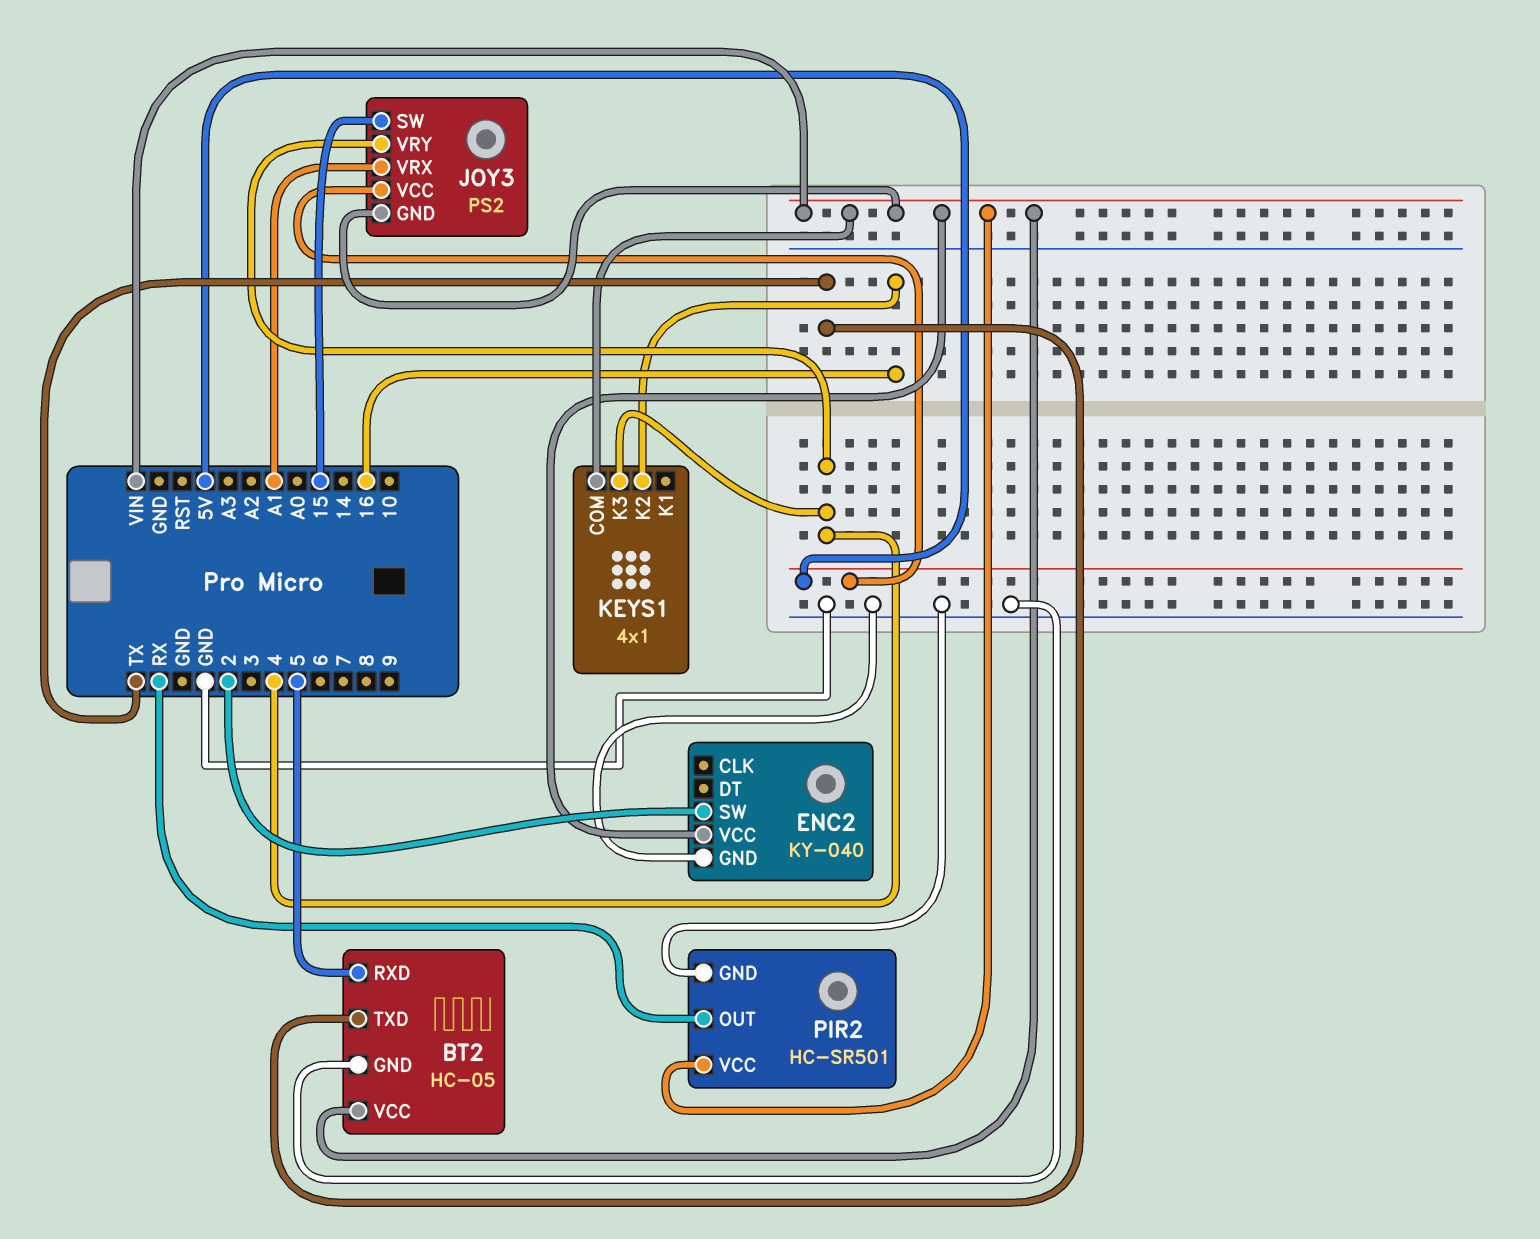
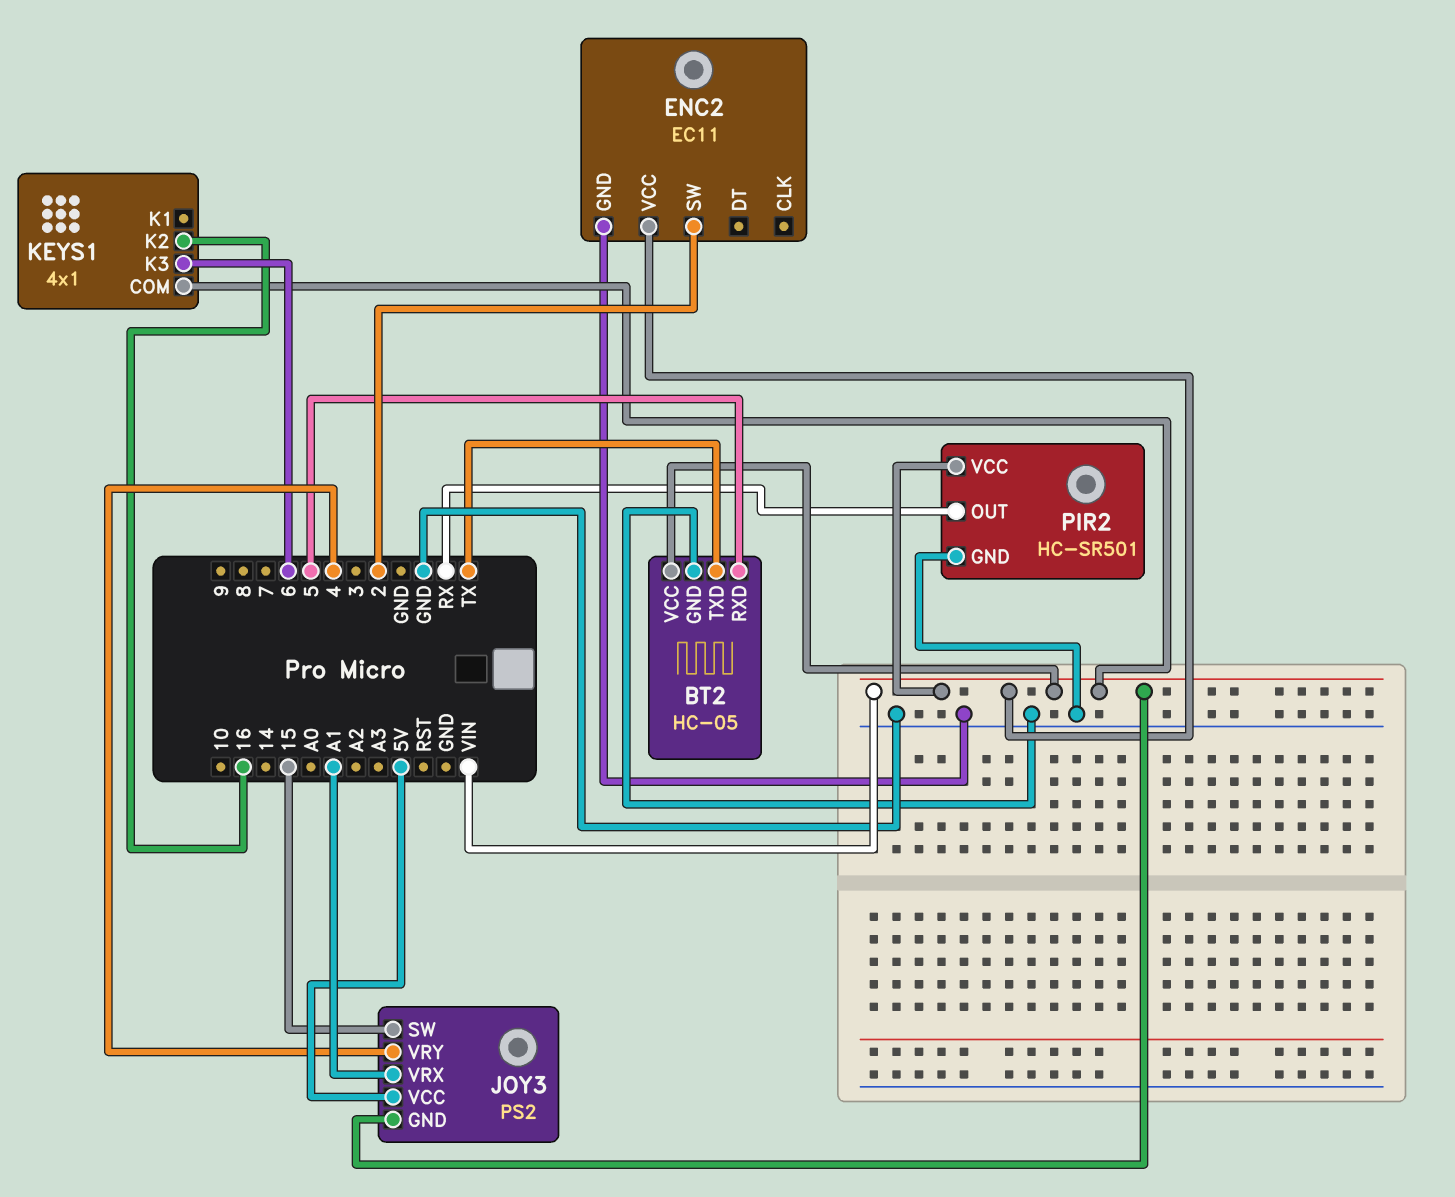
ENC2: KY-040 -> EC11
KEYS1 pin K3: 4 -> 6

